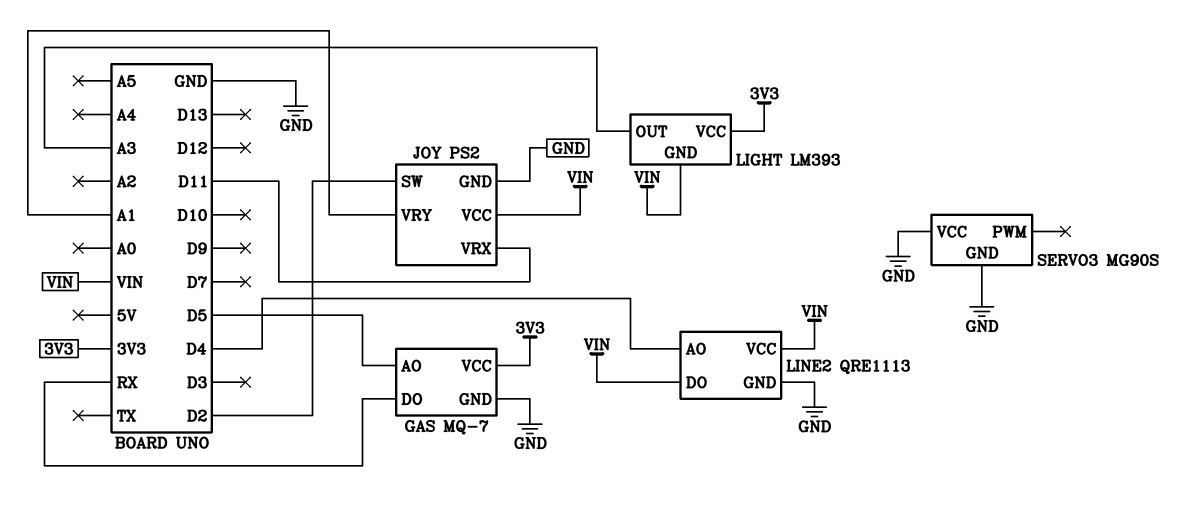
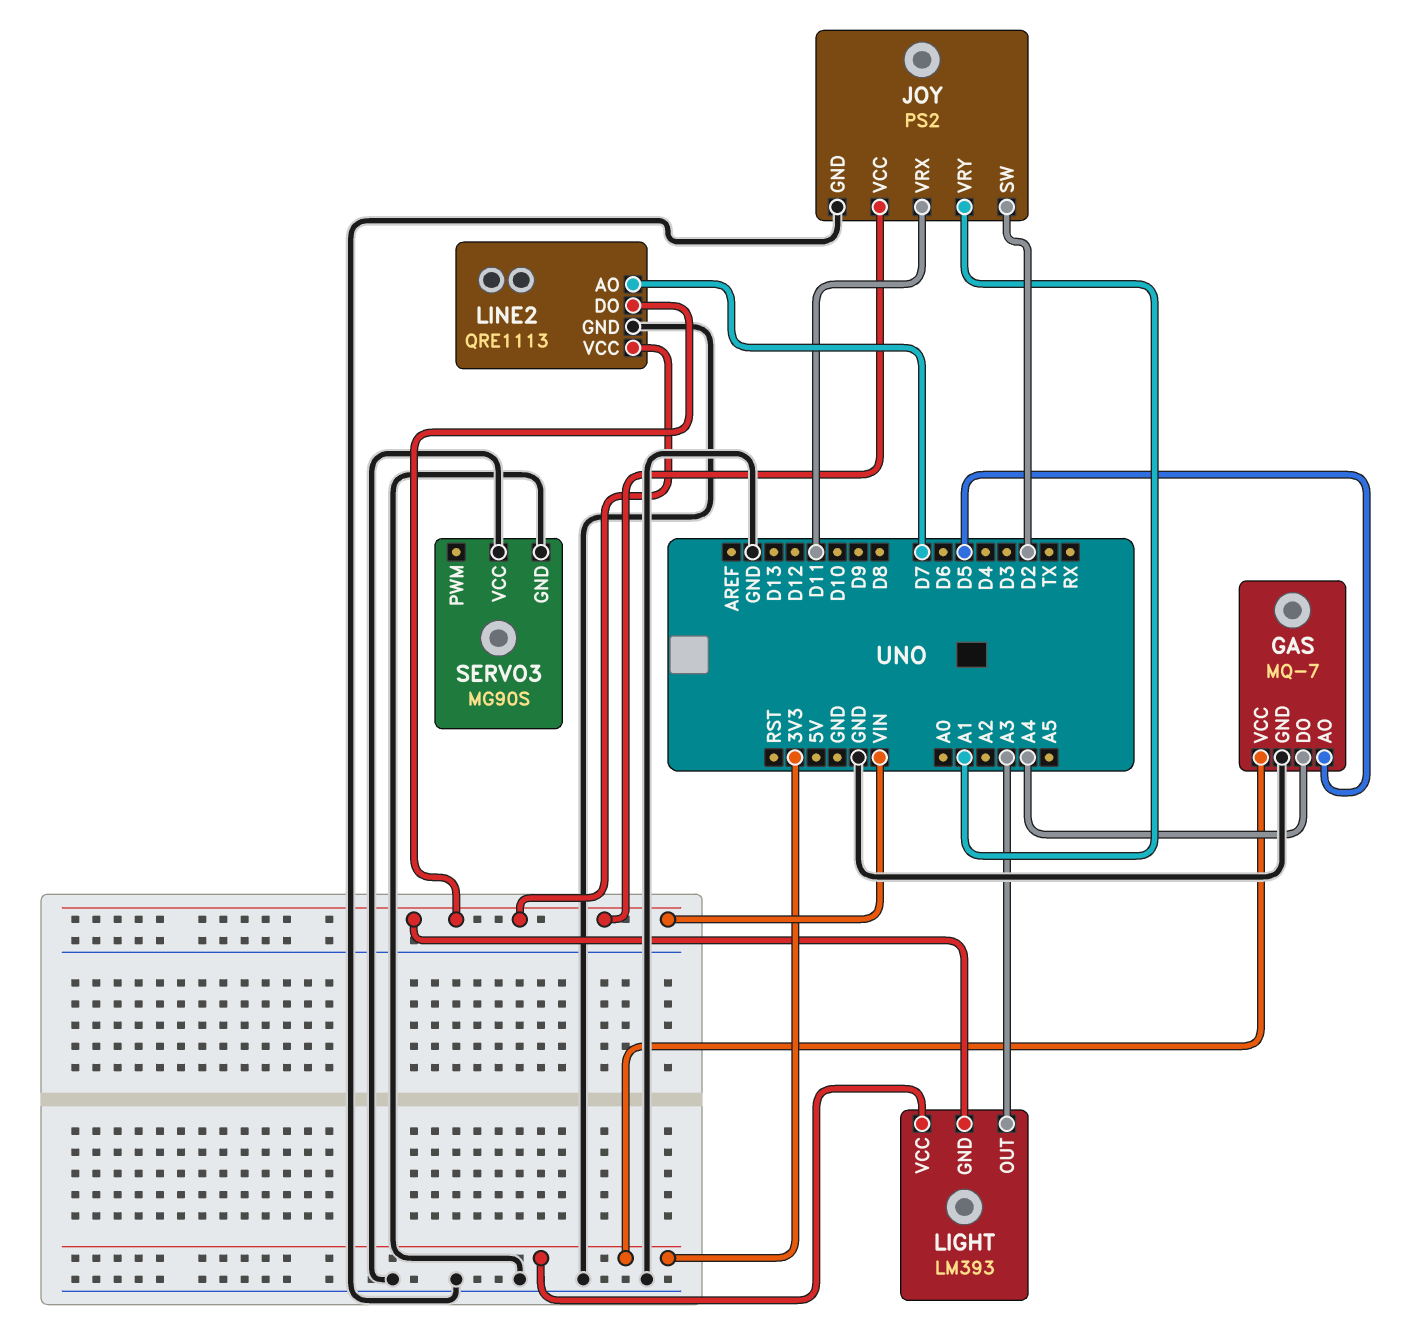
GAS pin DO: RX -> A4
LINE2 pin AO: D4 -> D7

